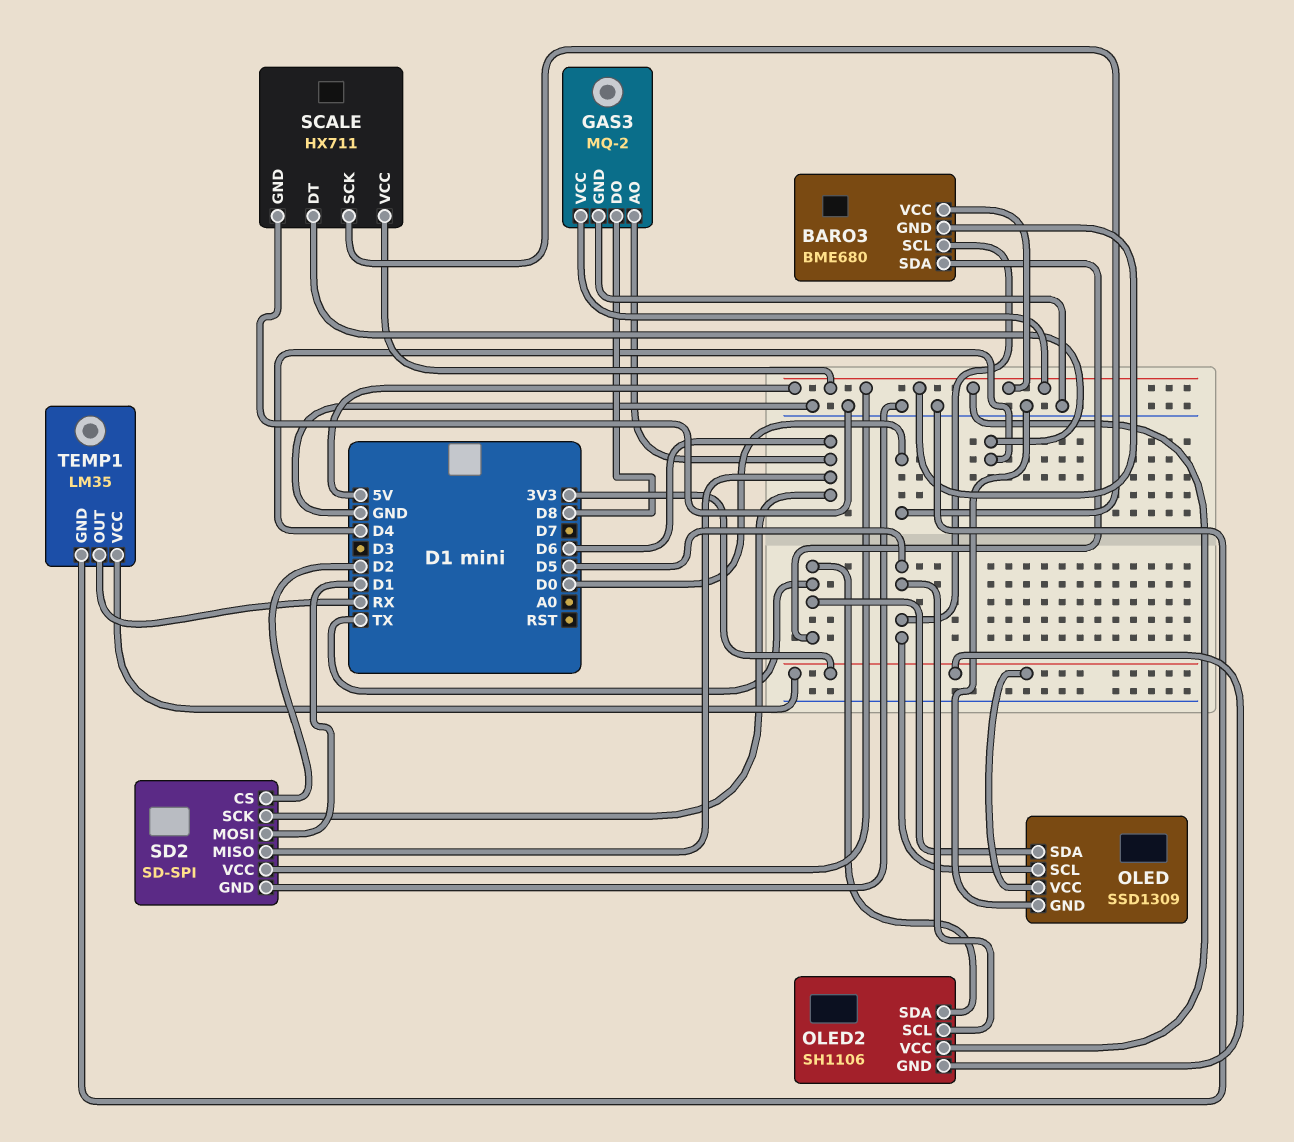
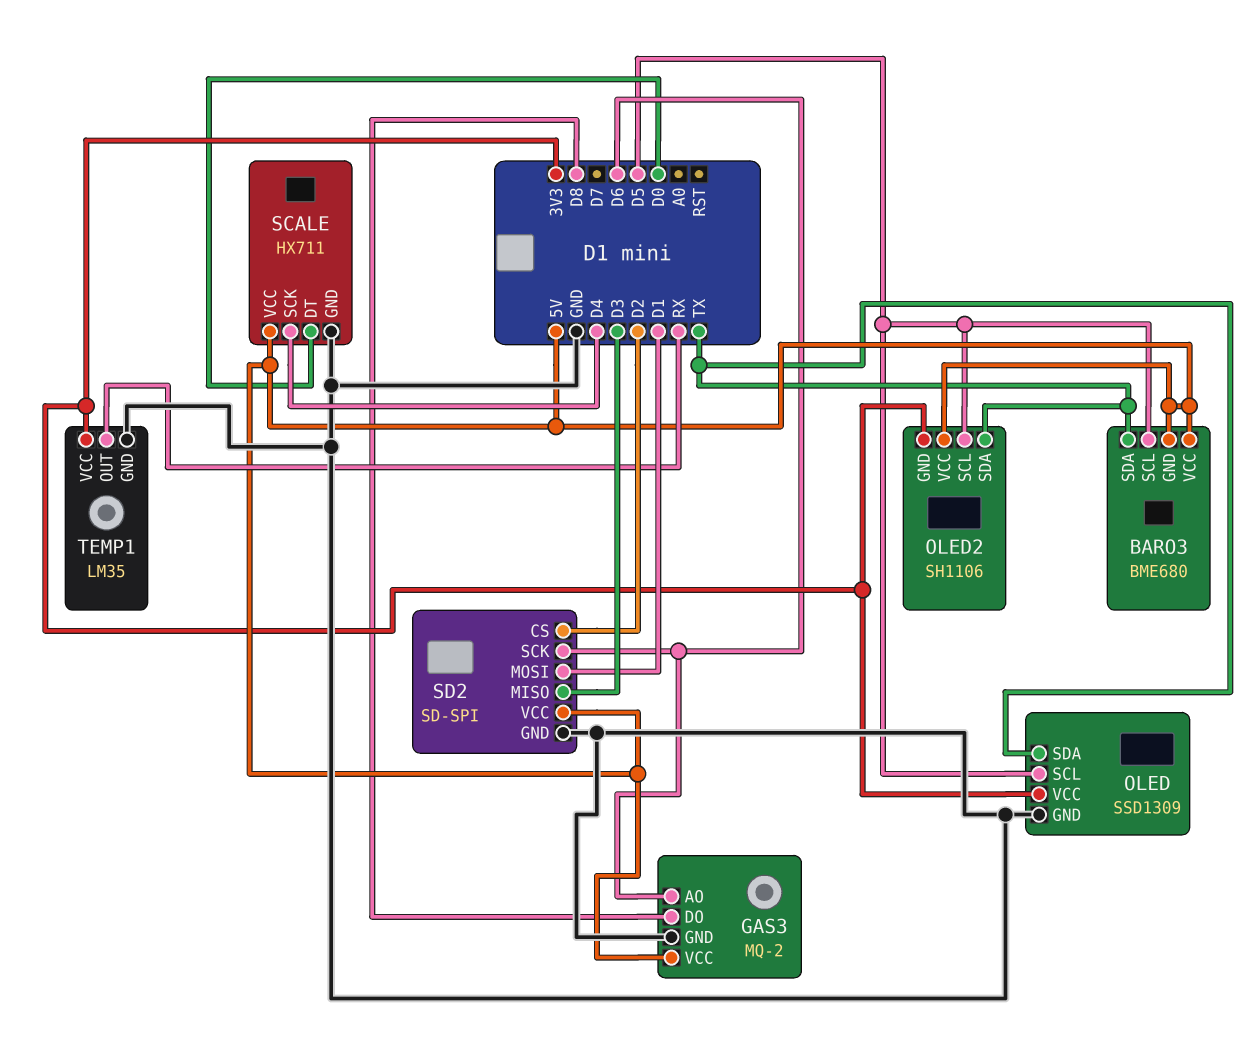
SCALE pin DT: D4 -> D0
SCALE pin SCK: D0 -> D4
SD2 pin MISO: D6 -> D3

